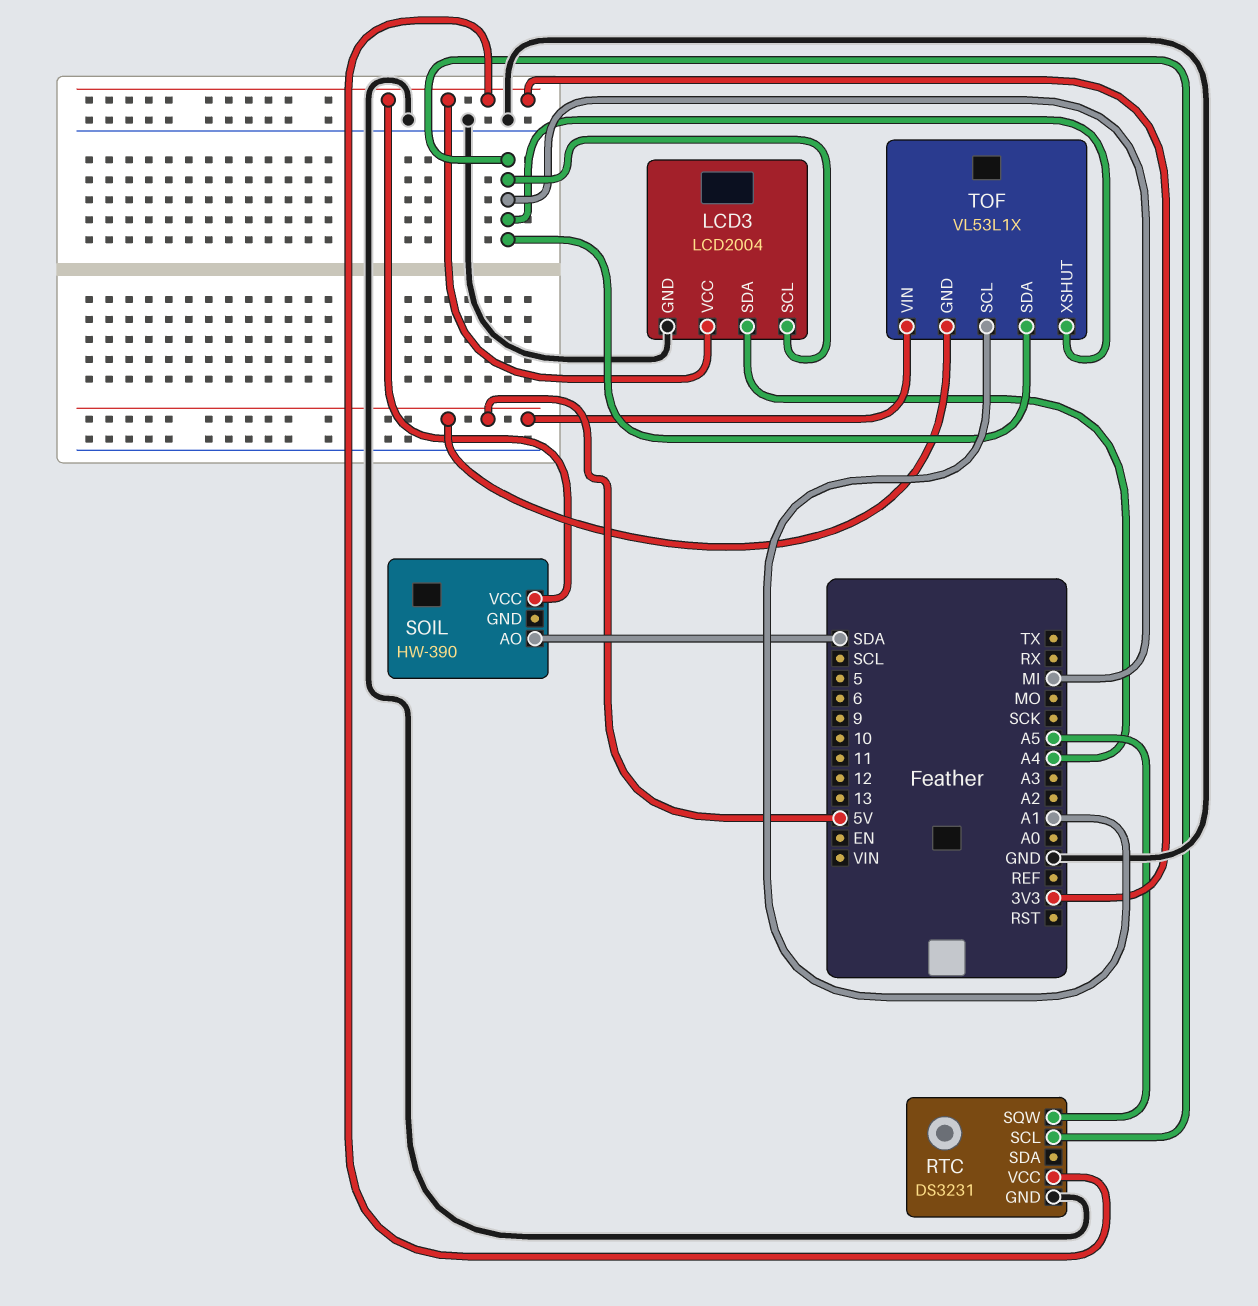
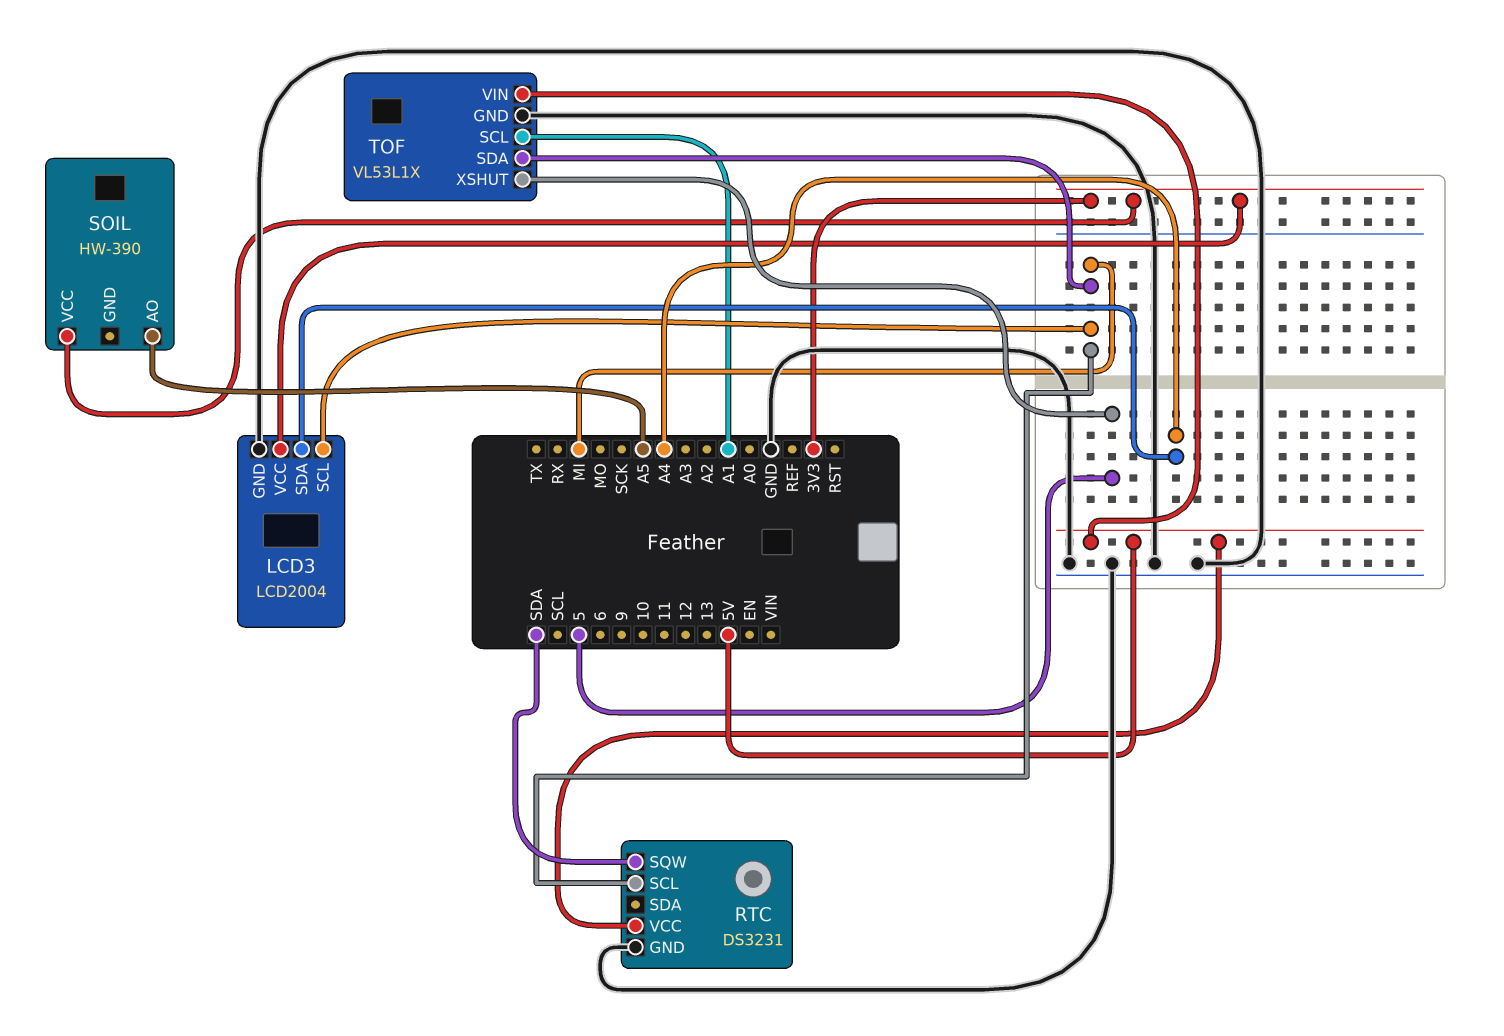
RTC pin SQW: A5 -> SDA
RTC pin VCC: 3V3 -> 5V
SOIL pin AO: SDA -> A5
TOF pin GND: 5V -> GND
TOF pin XSHUT: MI -> 5

